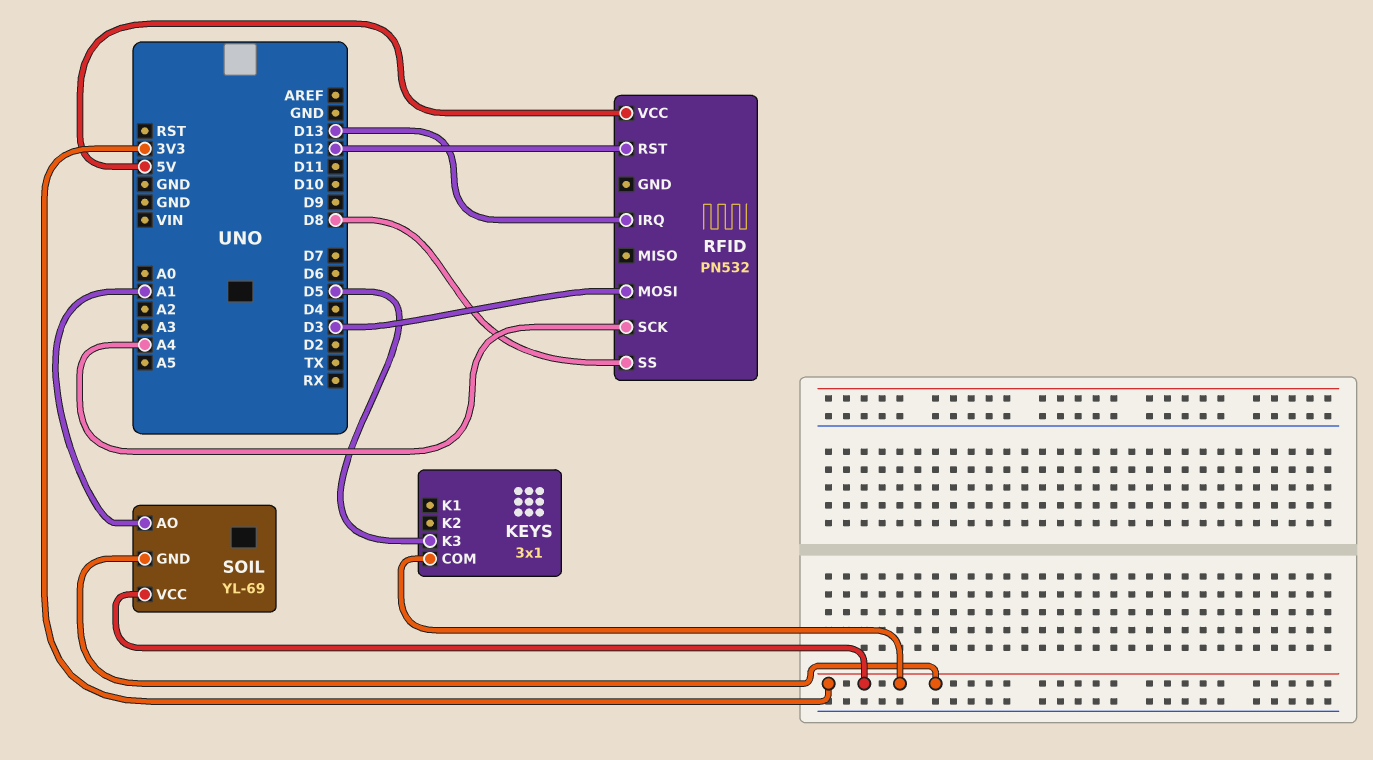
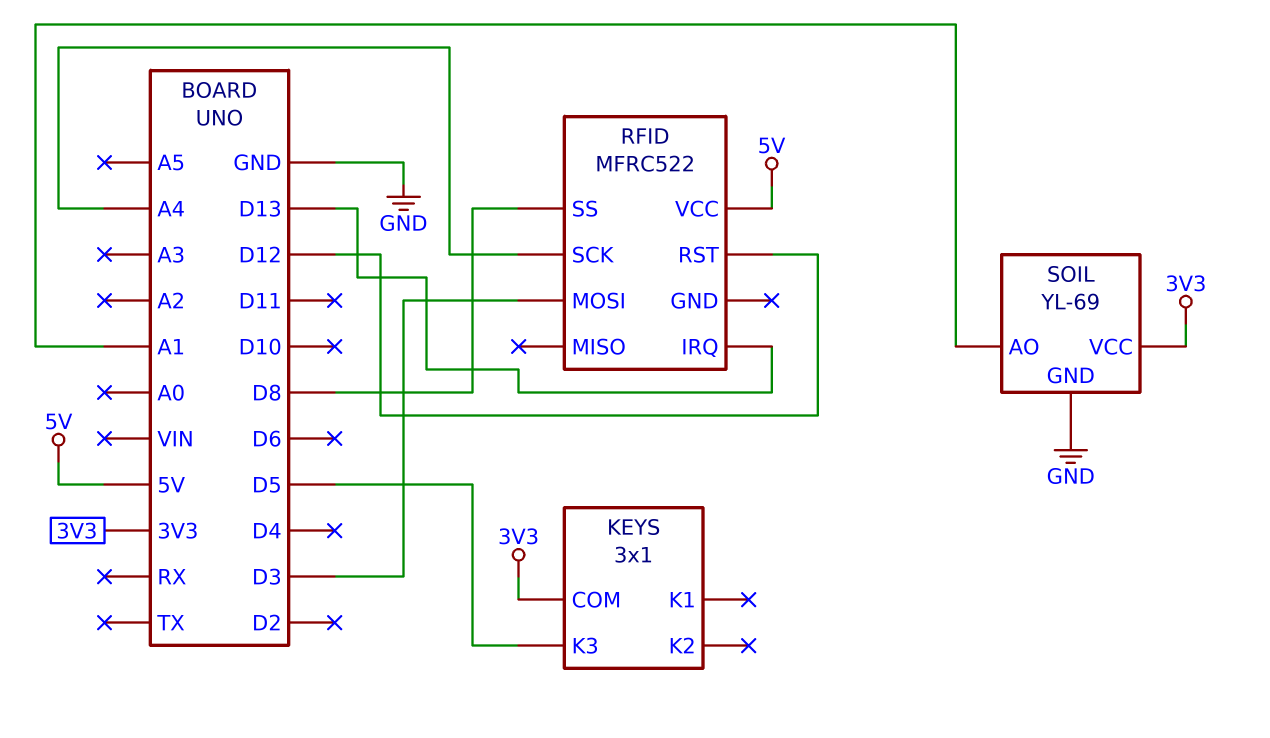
RFID: PN532 -> MFRC522
SOIL pin GND: 3V3 -> GND

